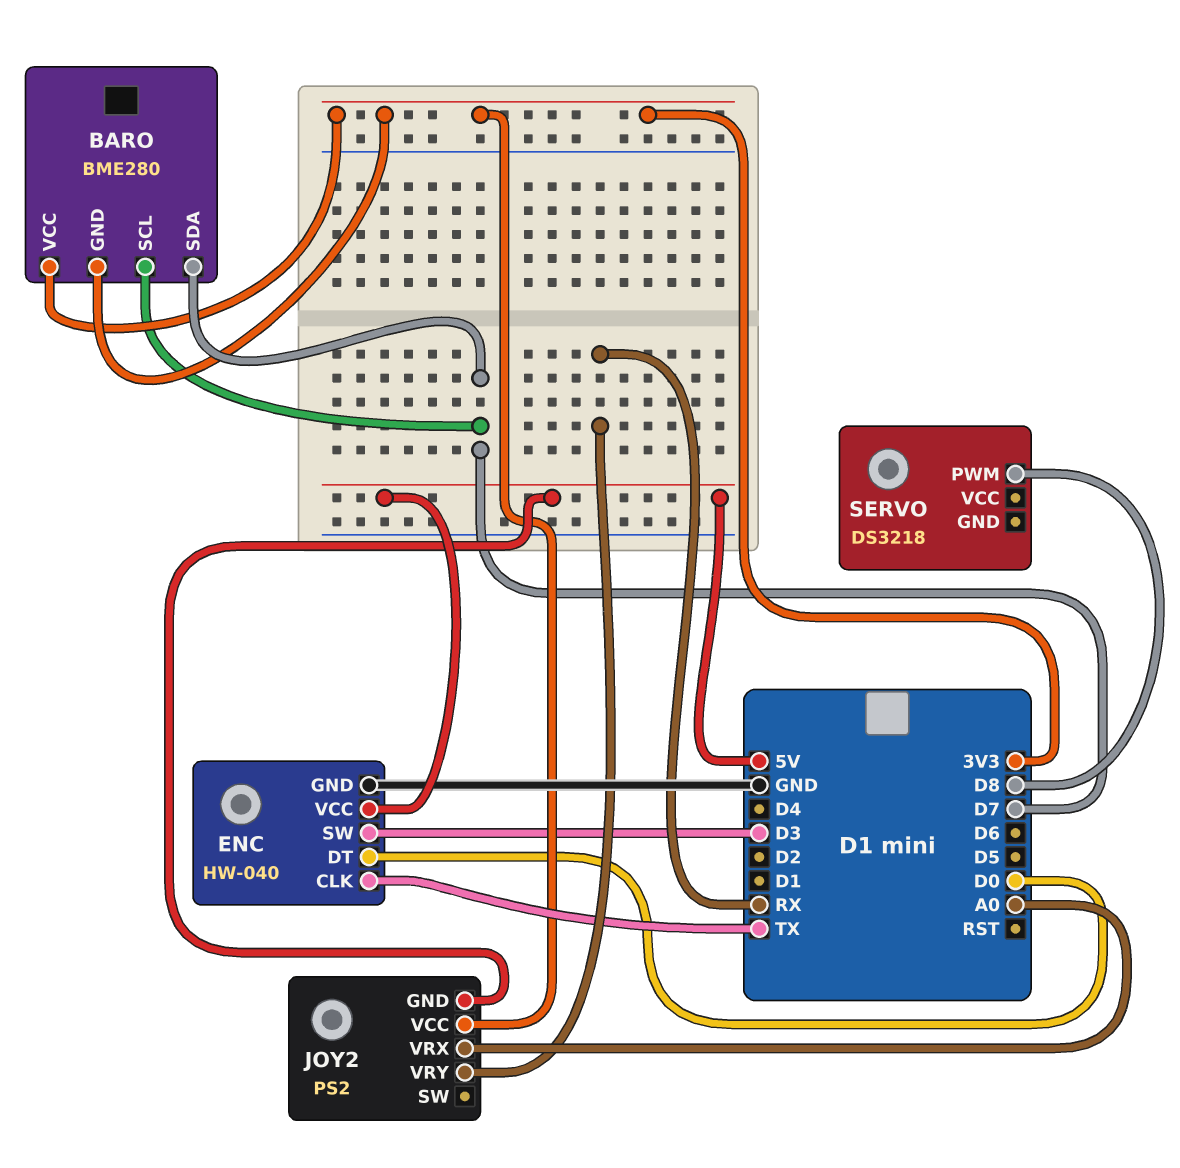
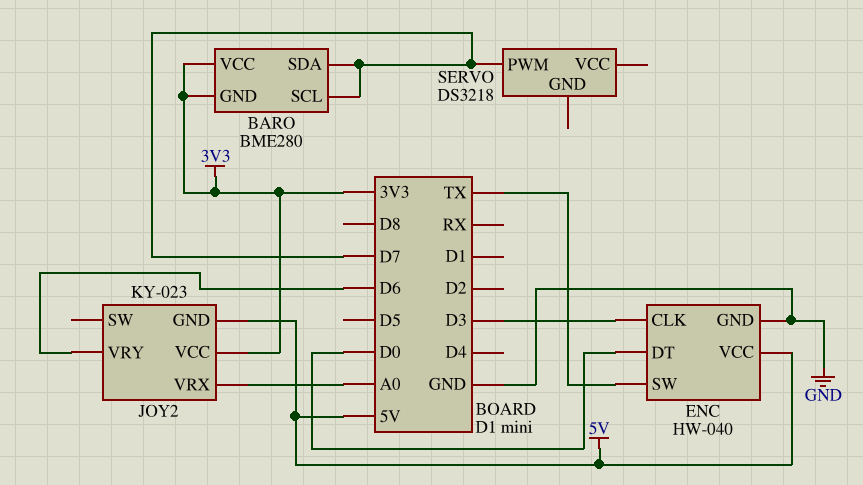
ENC pin CLK: TX -> D3
ENC pin SW: D3 -> TX
JOY2: PS2 -> KY-023
JOY2 pin VRY: RX -> D6
SERVO pin PWM: D8 -> D7

